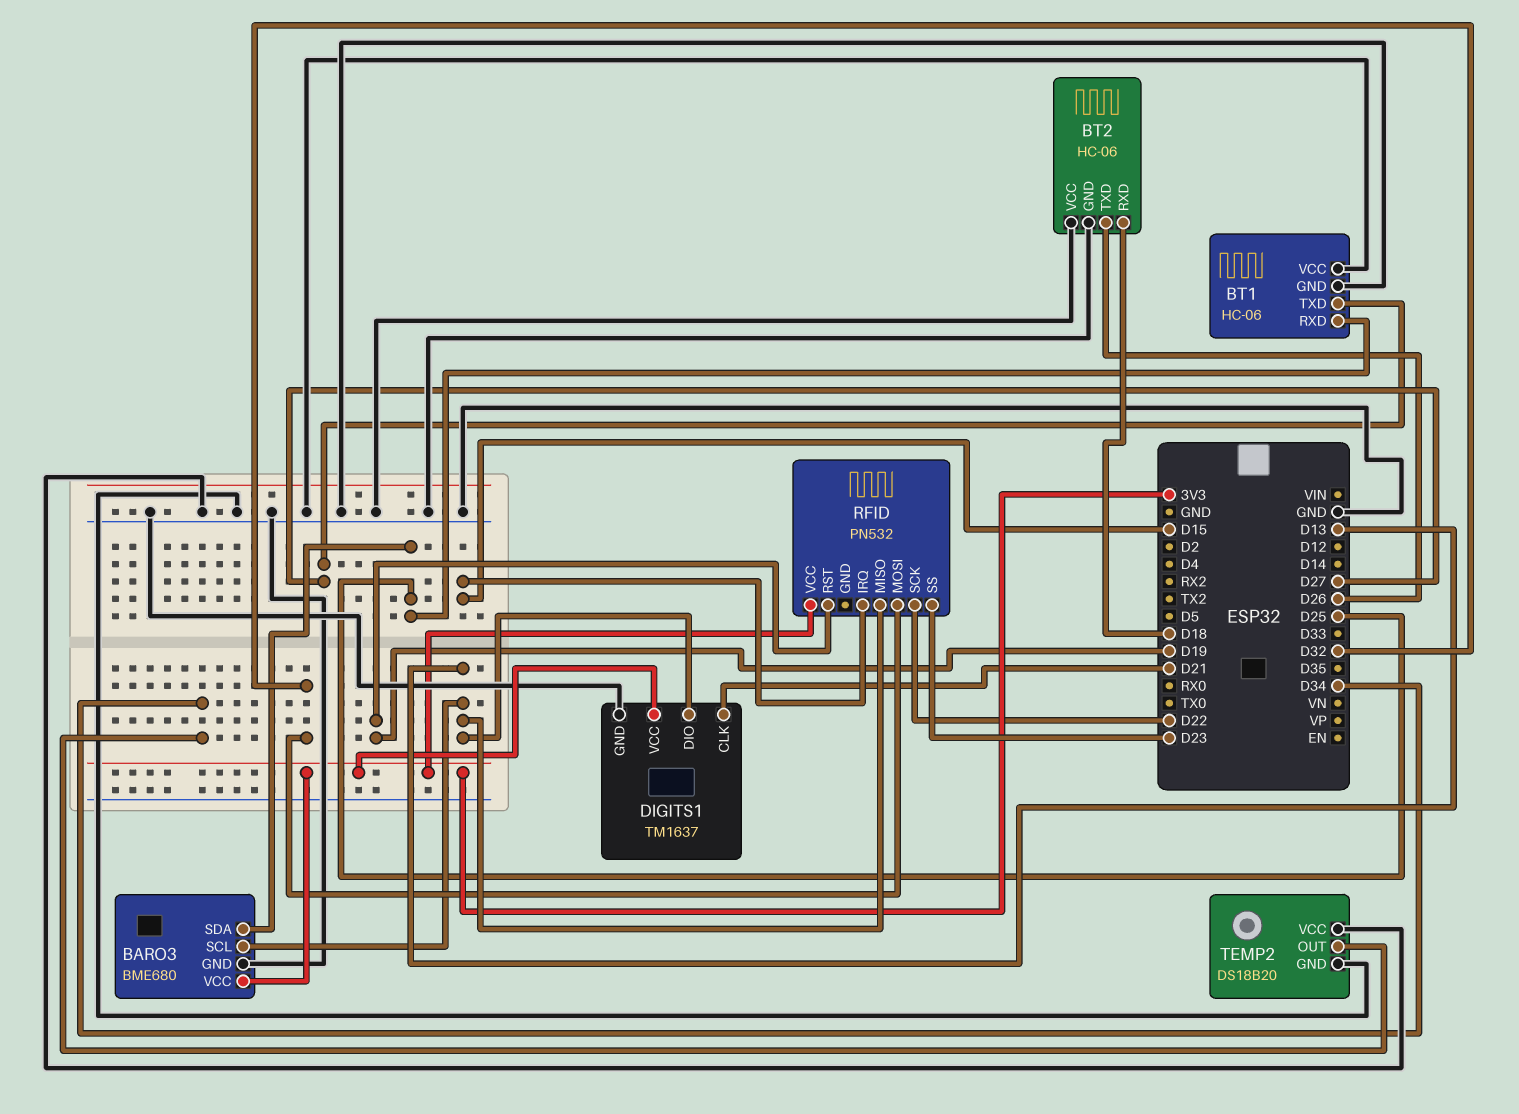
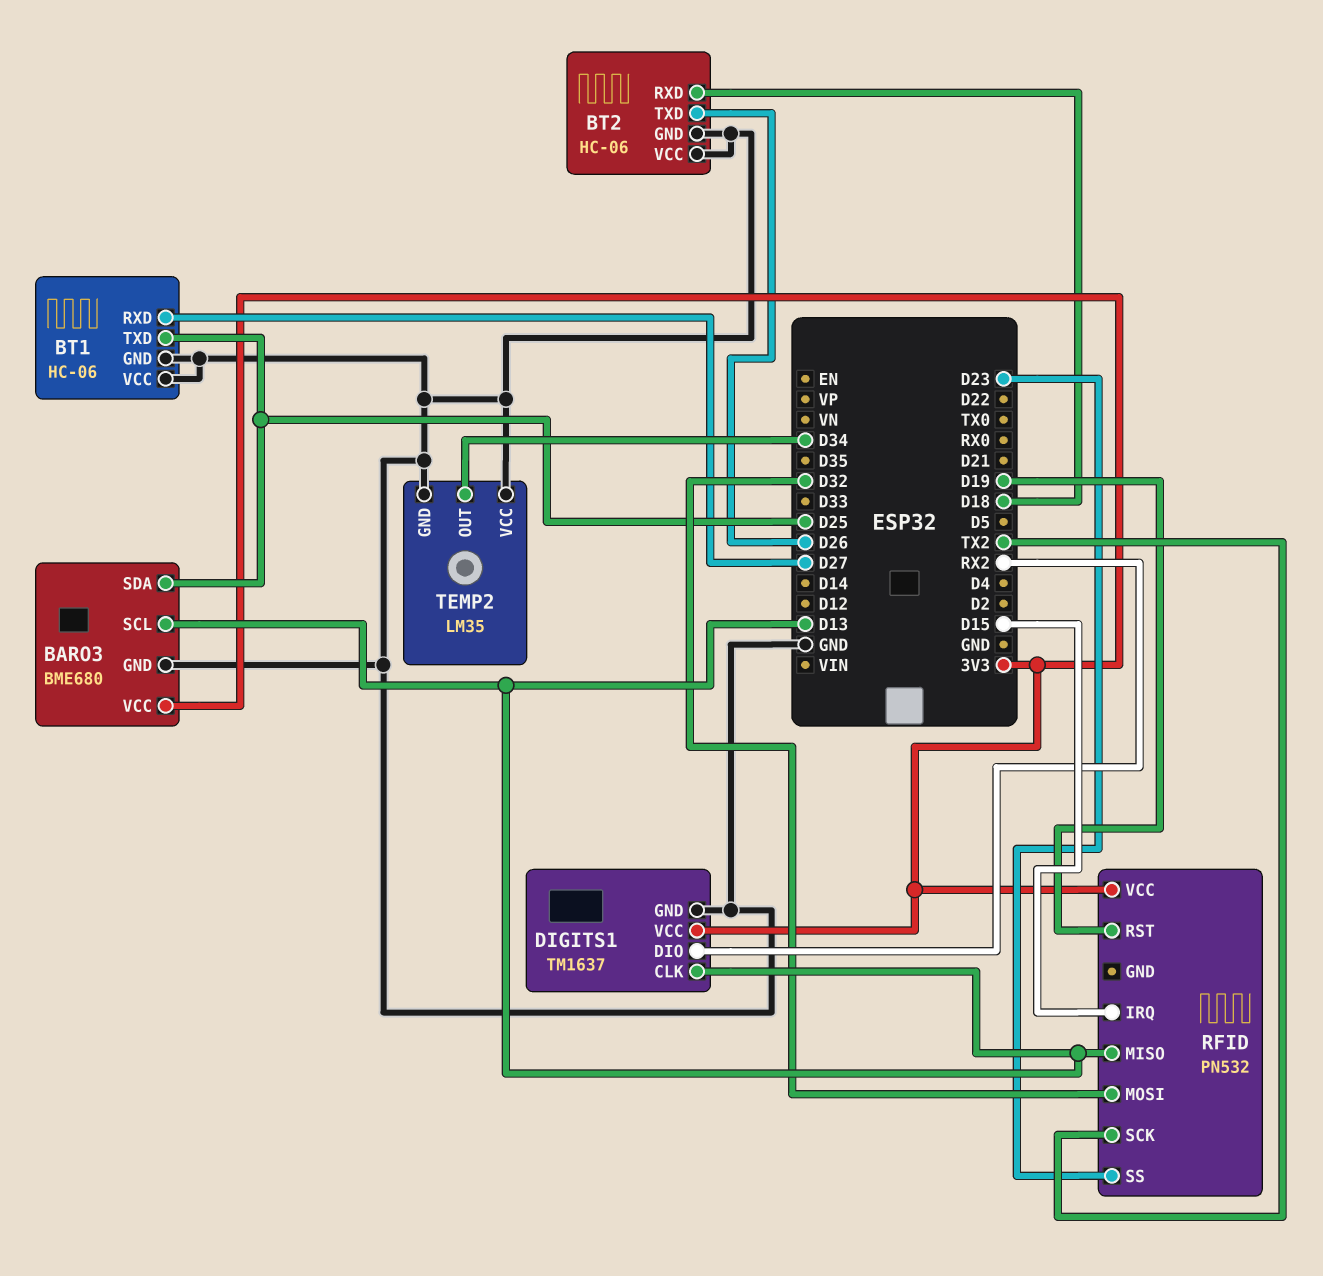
BT1 pin RXD: D25 -> D27
BT1 pin TXD: D27 -> D25
DIGITS1 pin CLK: D21 -> D13
DIGITS1 pin DIO: D13 -> RX2
RFID pin SCK: D22 -> TX2
TEMP2: DS18B20 -> LM35

